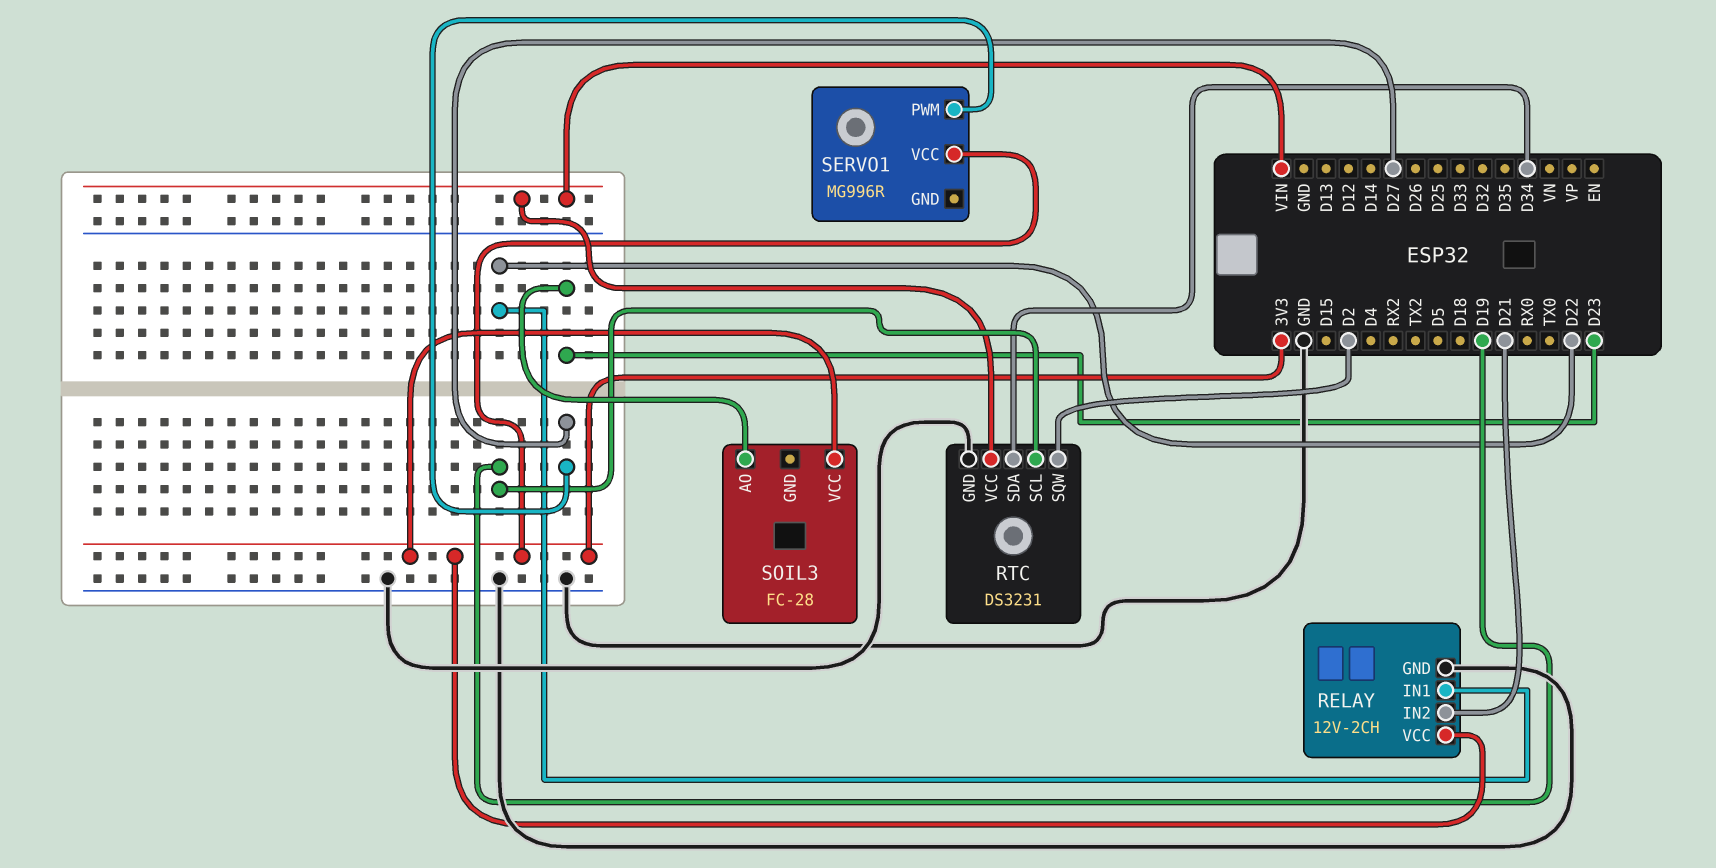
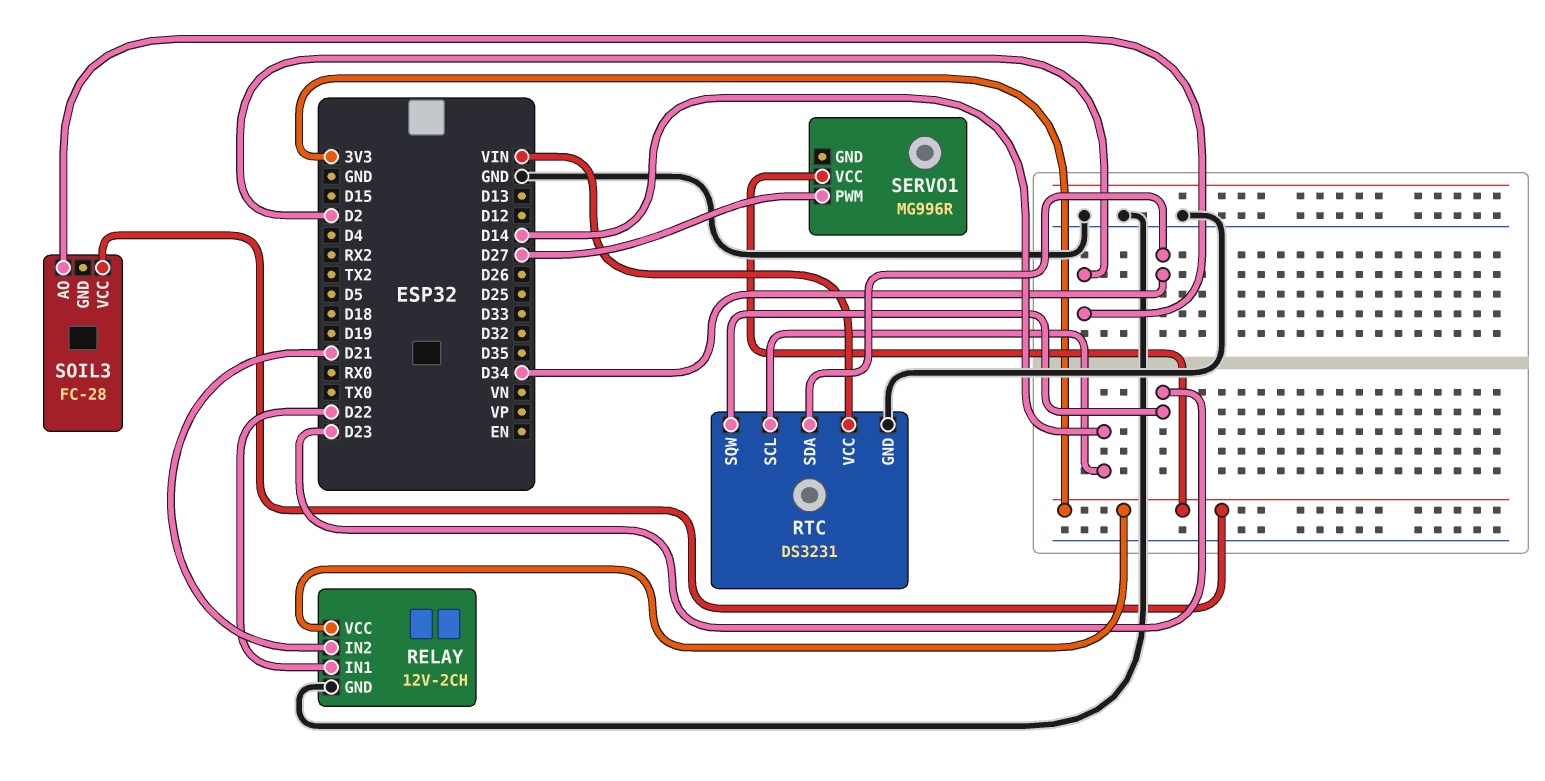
RTC pin SCL: D19 -> D14
RTC pin SQW: D2 -> D23
SOIL3 pin AO: D23 -> D2

